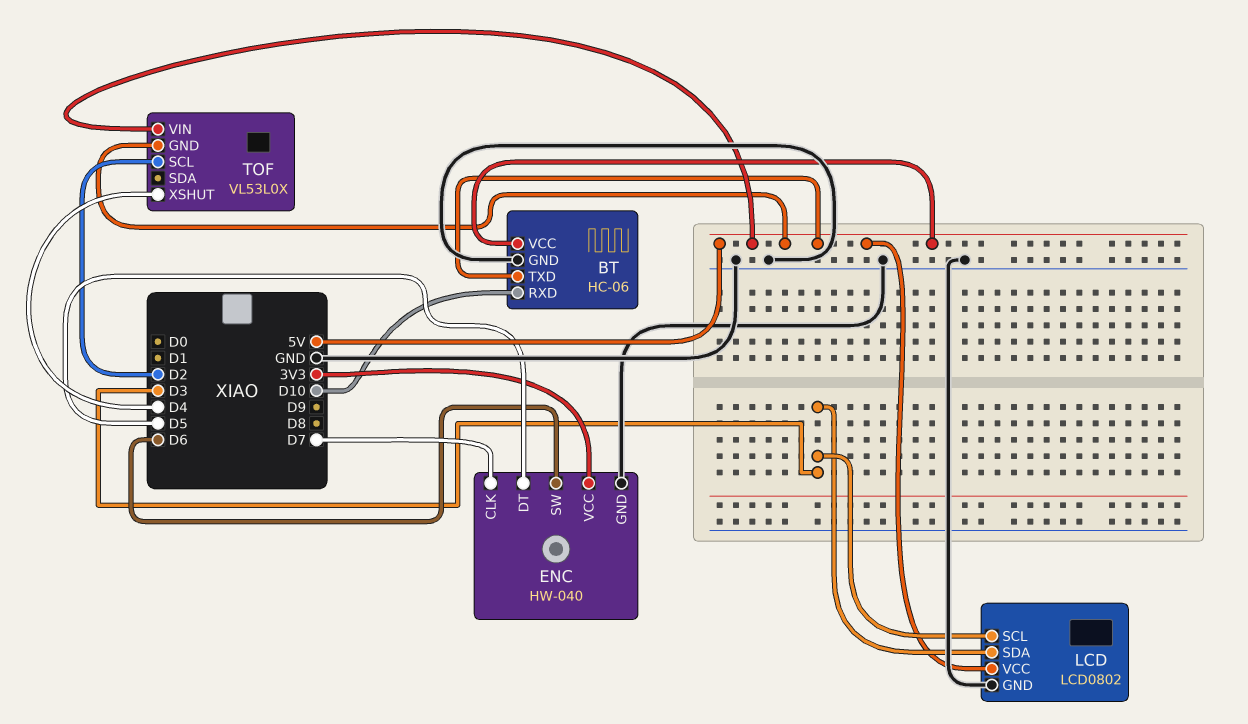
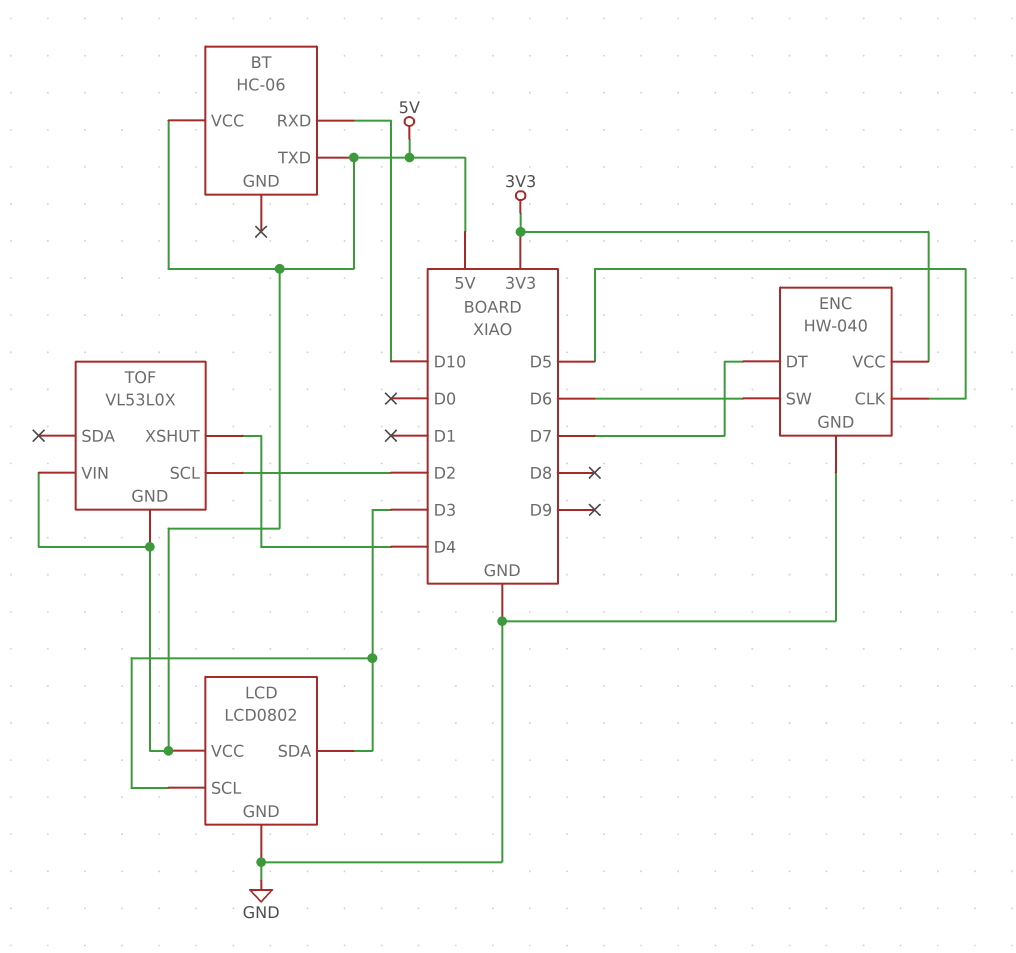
BT pin GND: GND -> none
ENC pin CLK: D7 -> D5
ENC pin DT: D5 -> D7

